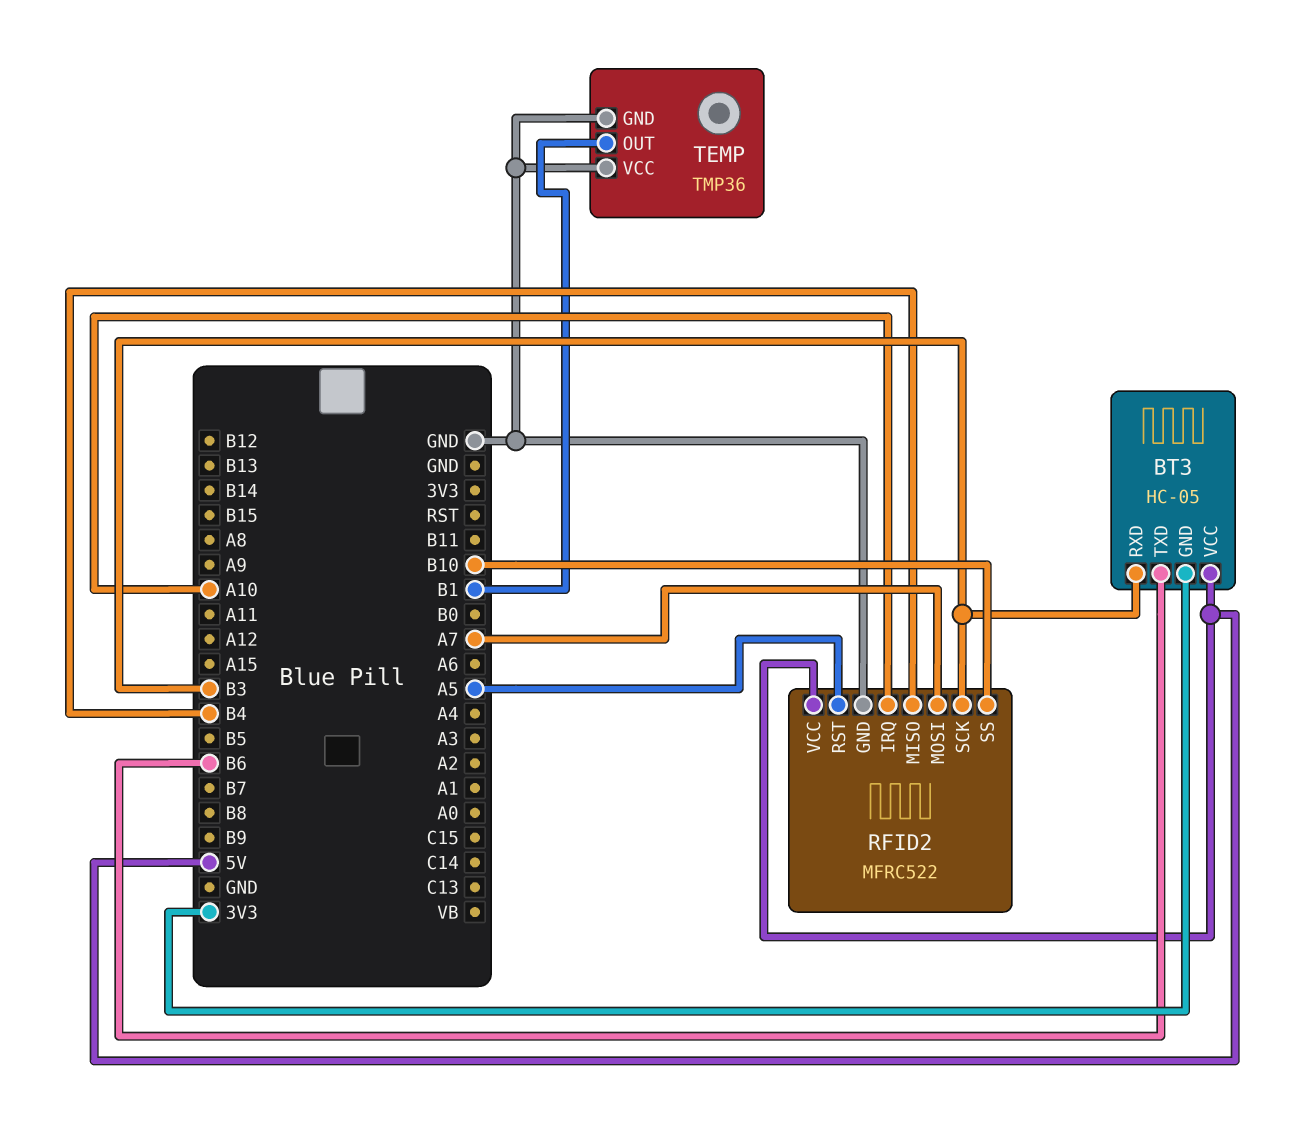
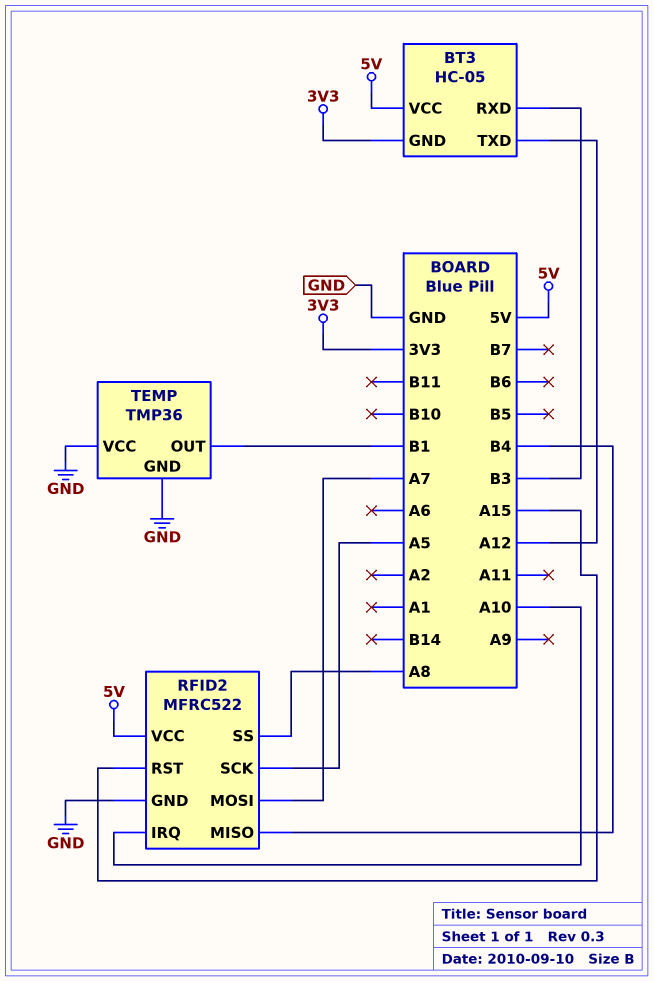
BT3 pin TXD: B6 -> A12
RFID2 pin RST: A5 -> A15
RFID2 pin SCK: B3 -> A5
RFID2 pin SS: B10 -> A8

